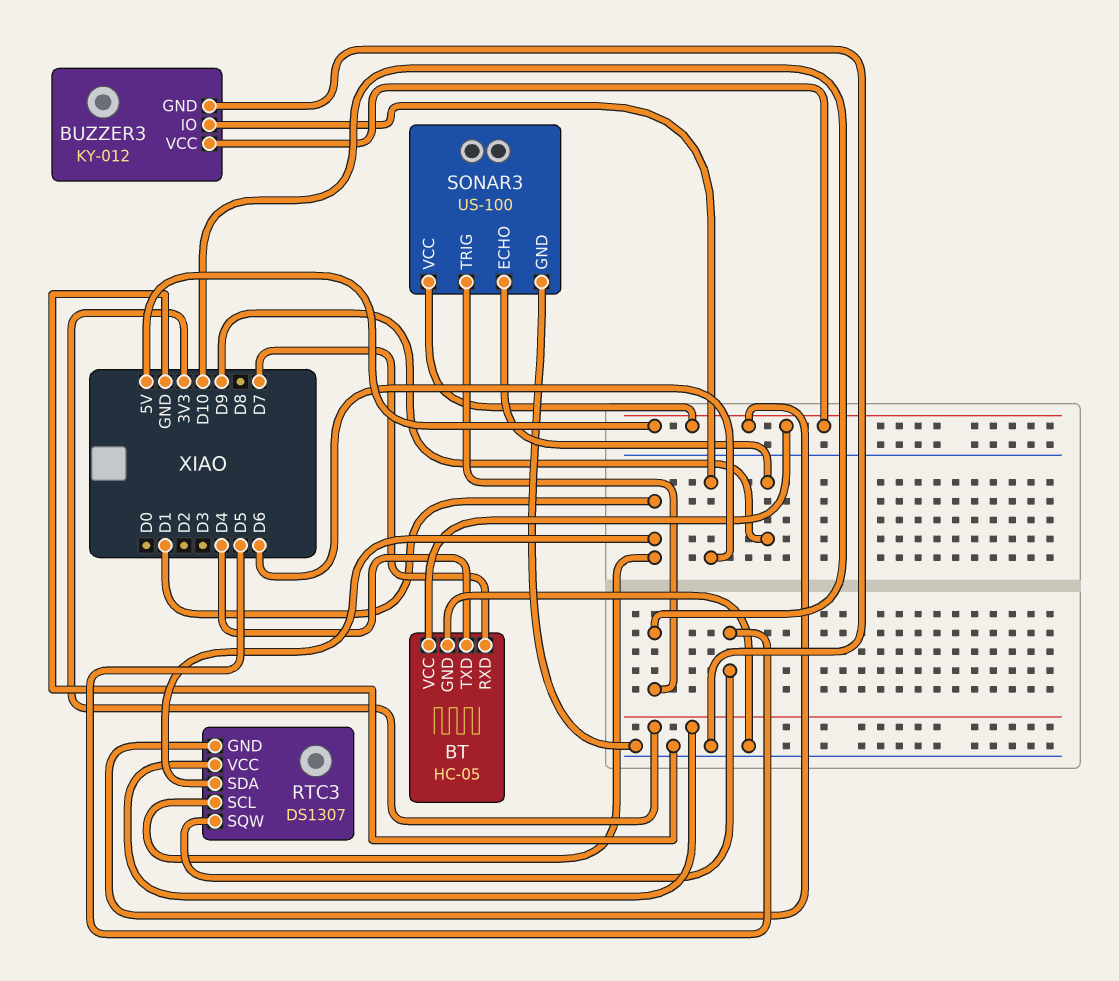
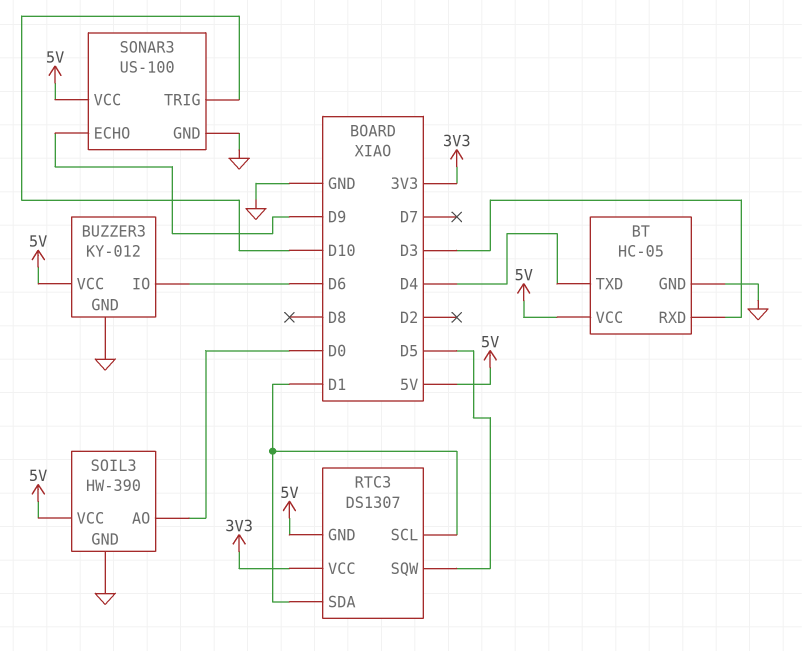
BT pin RXD: D7 -> D3
SOIL3: none -> HW-390
SOIL3 pin AO: none -> D0
SOIL3 pin GND: none -> GND
SOIL3 pin VCC: none -> 5V

